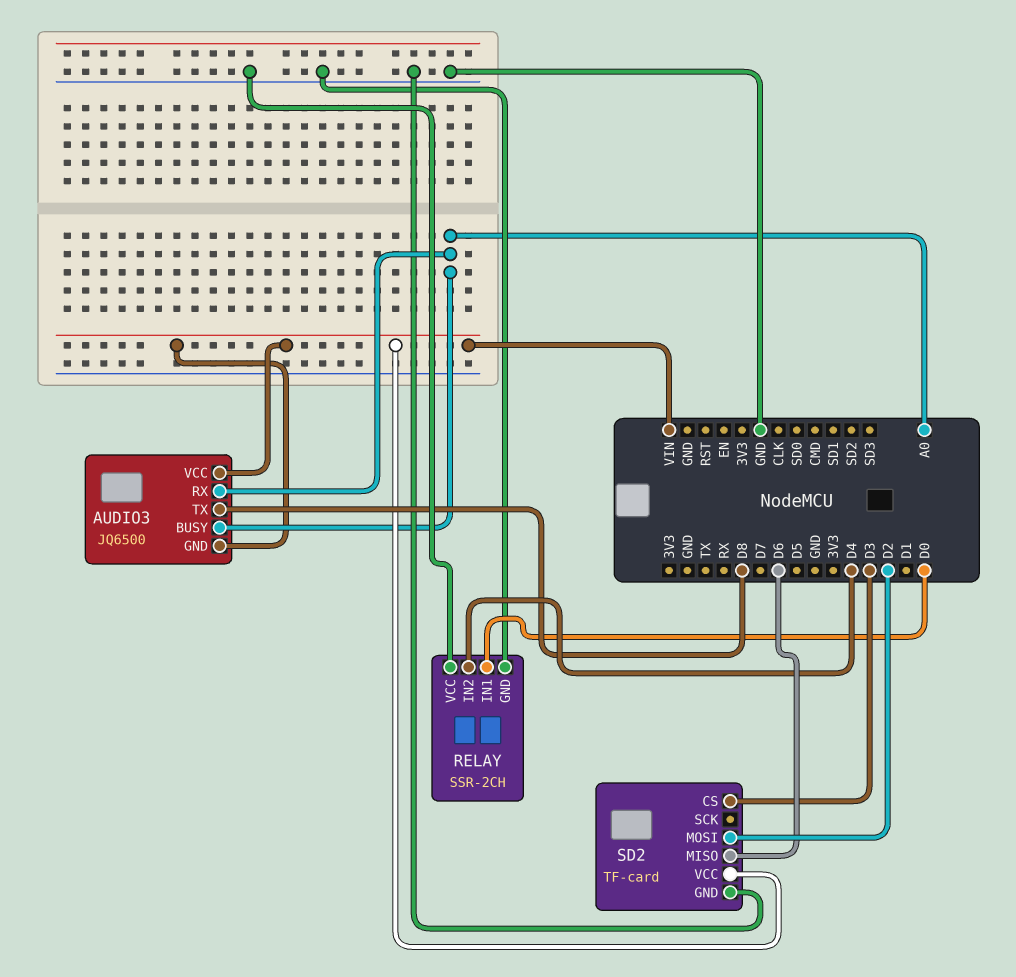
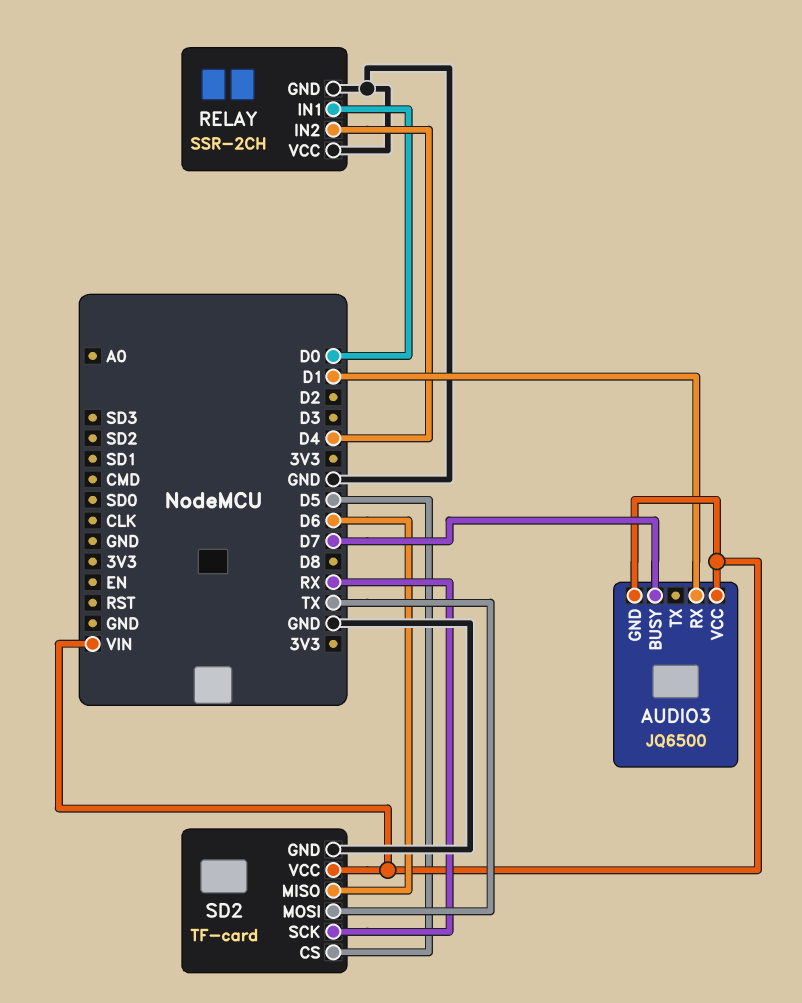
AUDIO3 pin BUSY: A0 -> D7
AUDIO3 pin RX: A0 -> D1
AUDIO3 pin TX: D8 -> none
SD2 pin CS: D3 -> D5
SD2 pin MOSI: D2 -> TX
SD2 pin SCK: none -> RX

